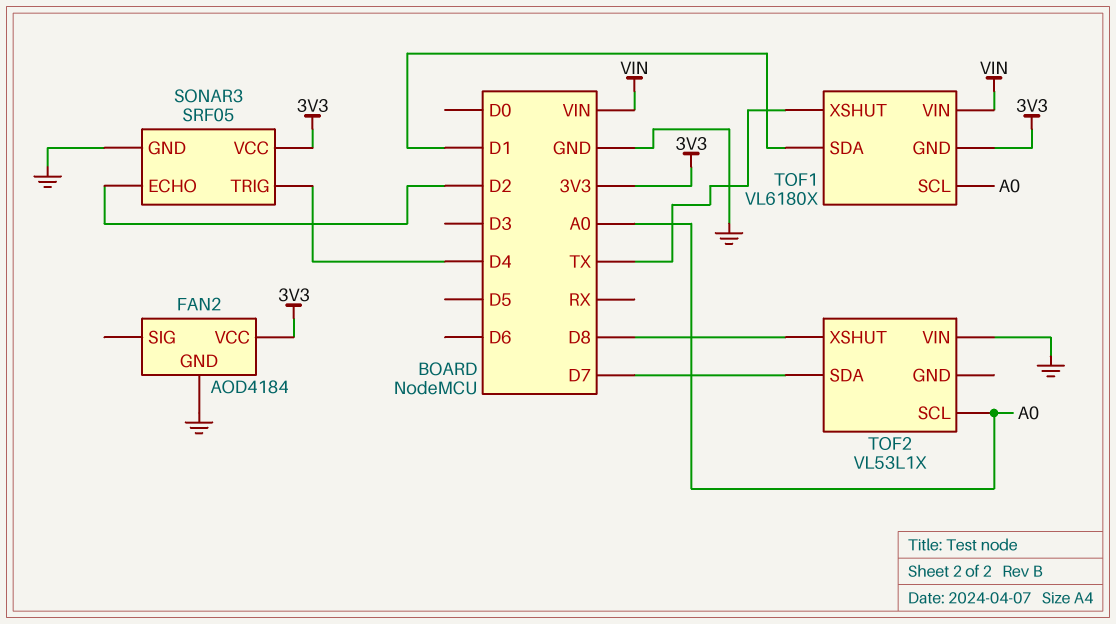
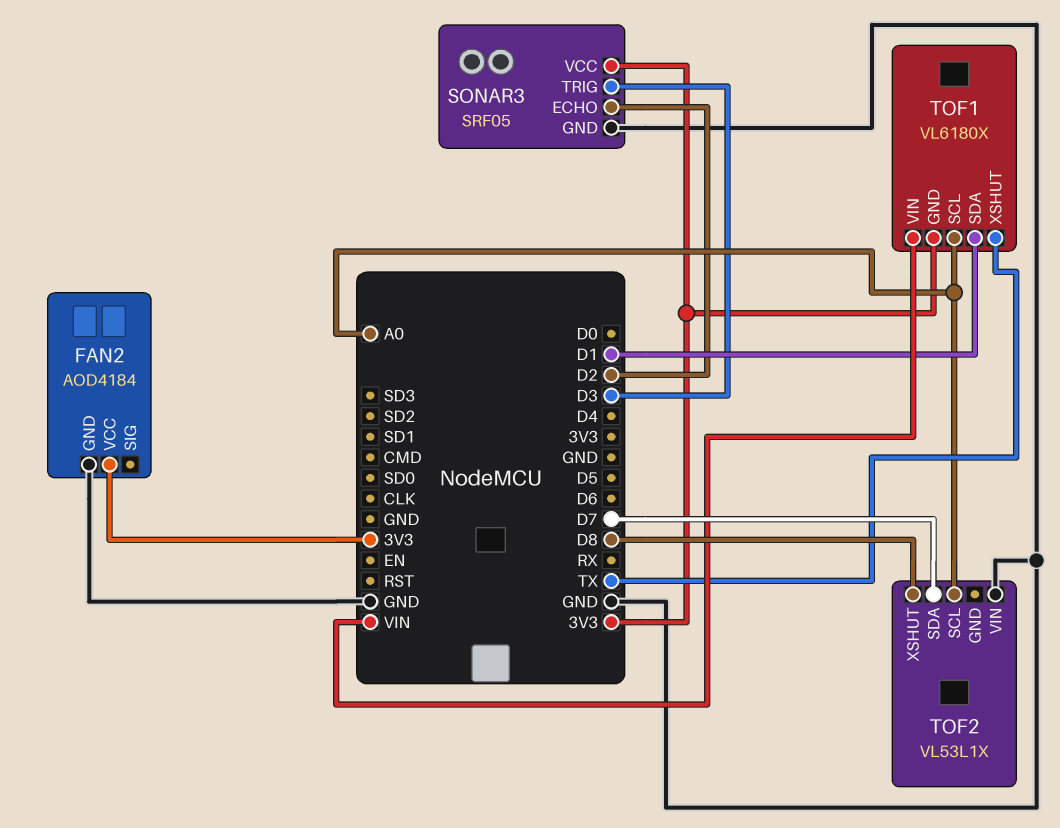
SONAR3 pin TRIG: D4 -> D3

